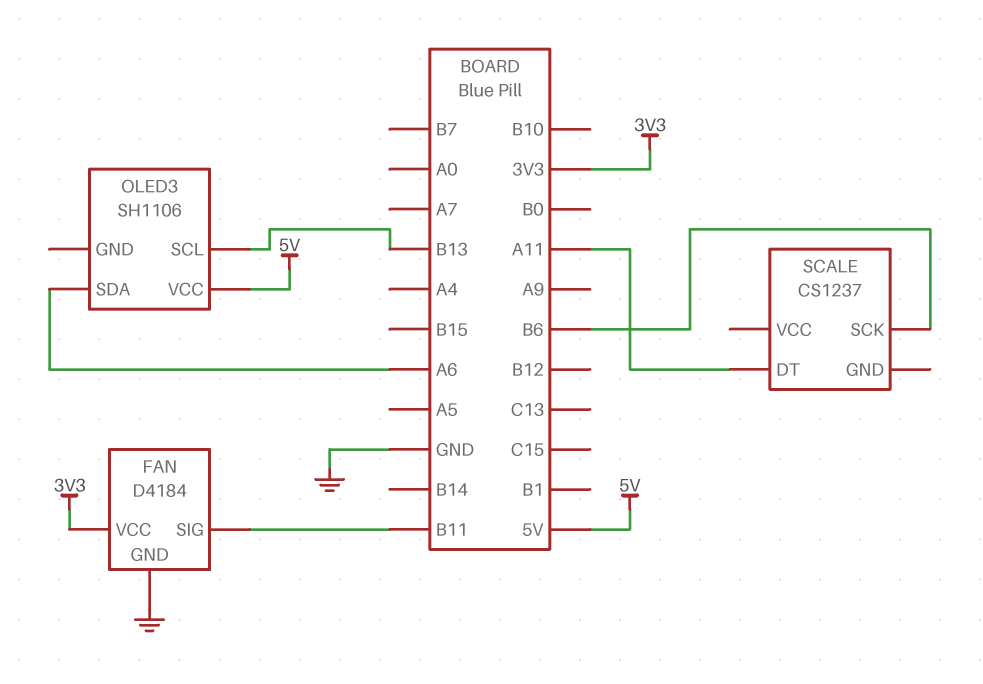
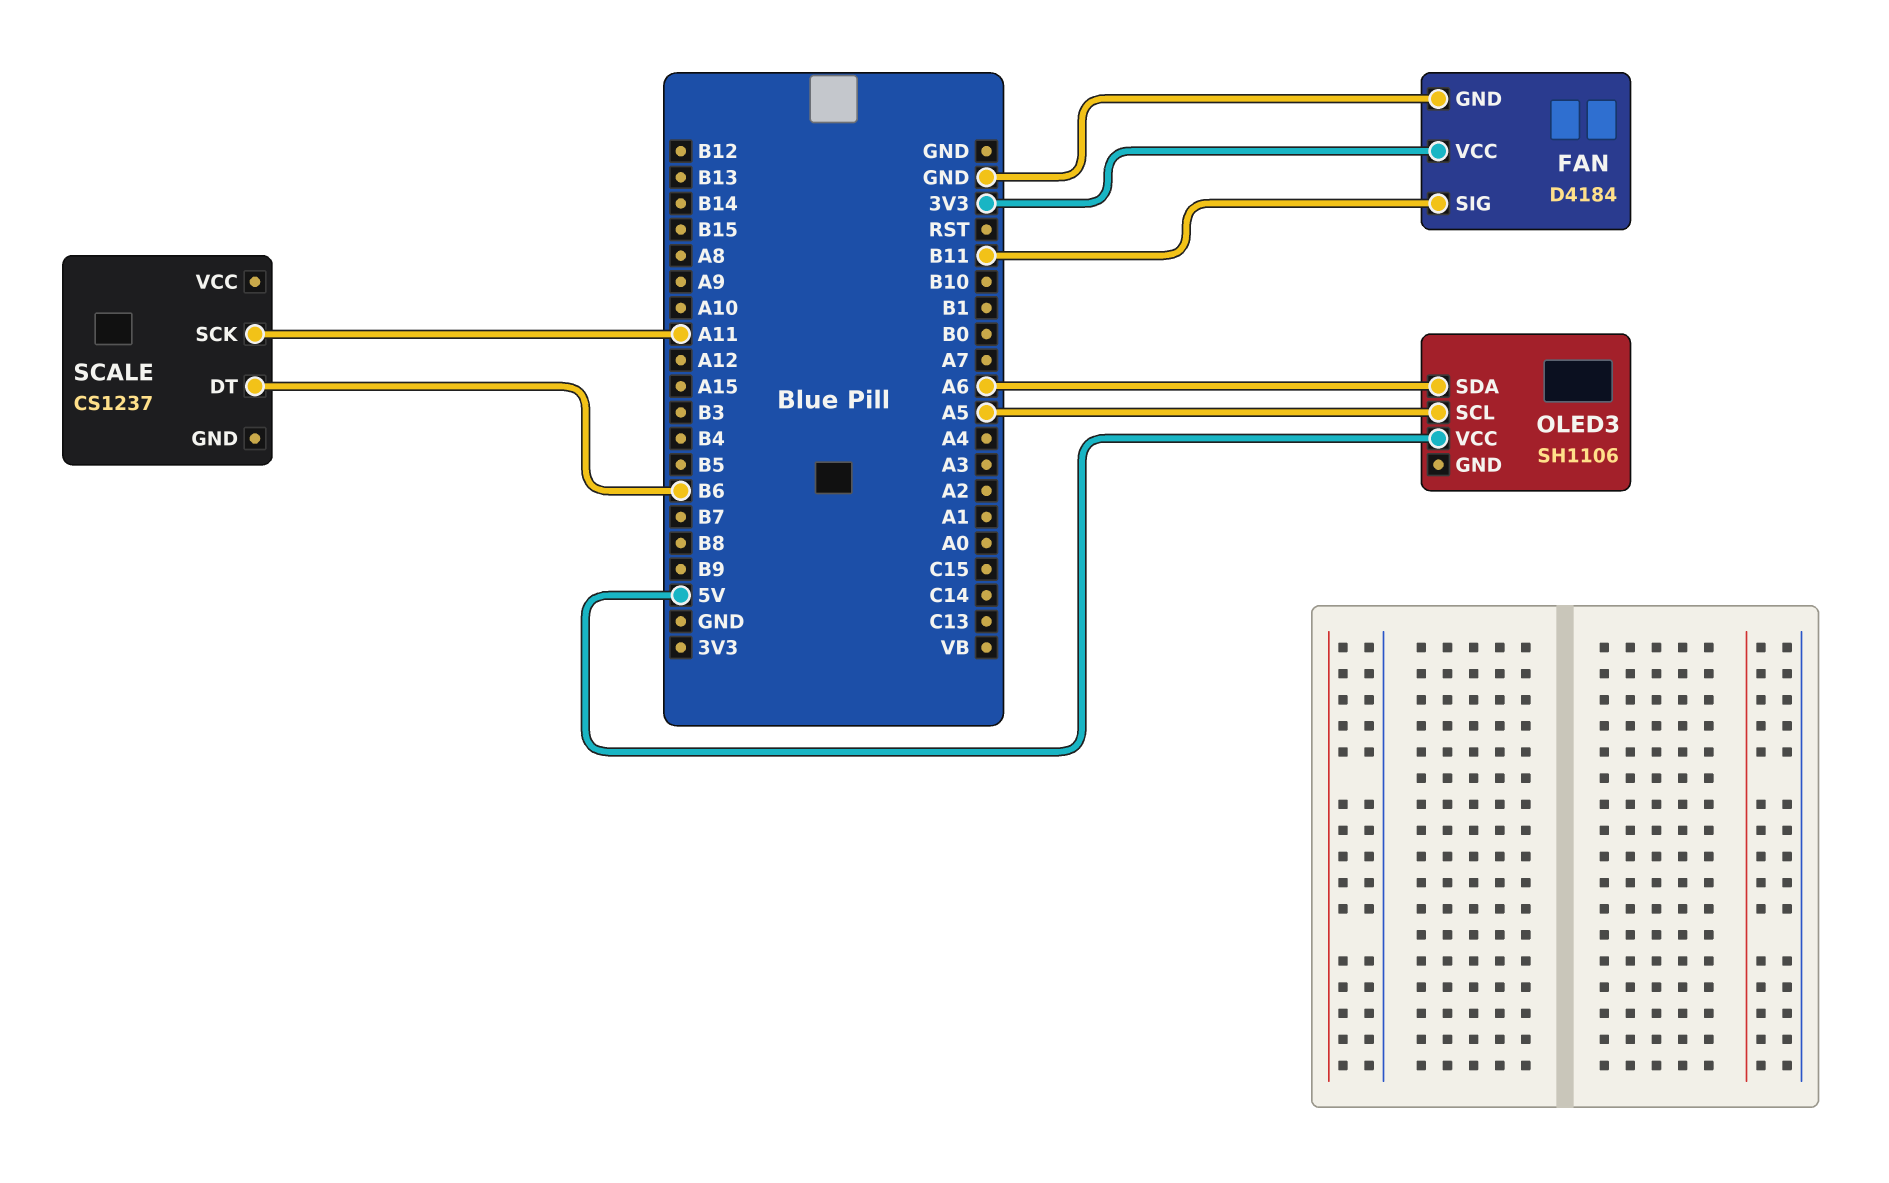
OLED3 pin SCL: B13 -> A5
SCALE pin DT: A11 -> B6
SCALE pin SCK: B6 -> A11

